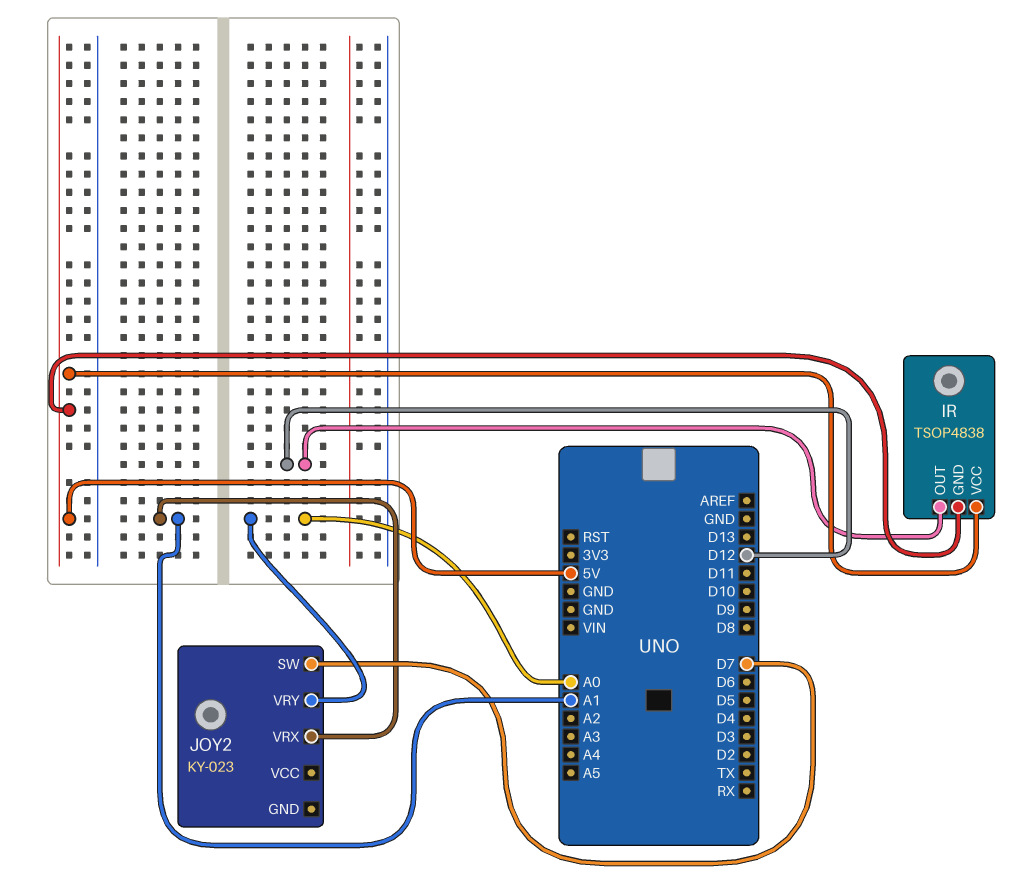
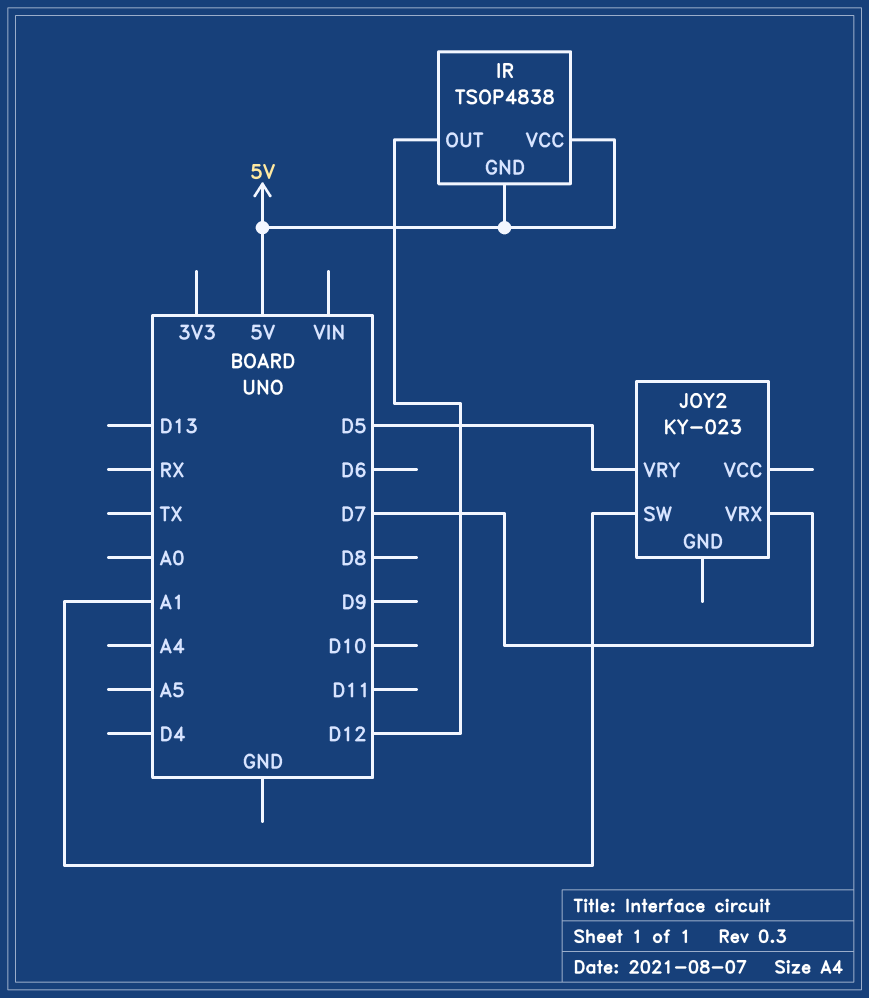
JOY2 pin SW: D7 -> A1
JOY2 pin VRX: A1 -> D7
JOY2 pin VRY: A0 -> D5

